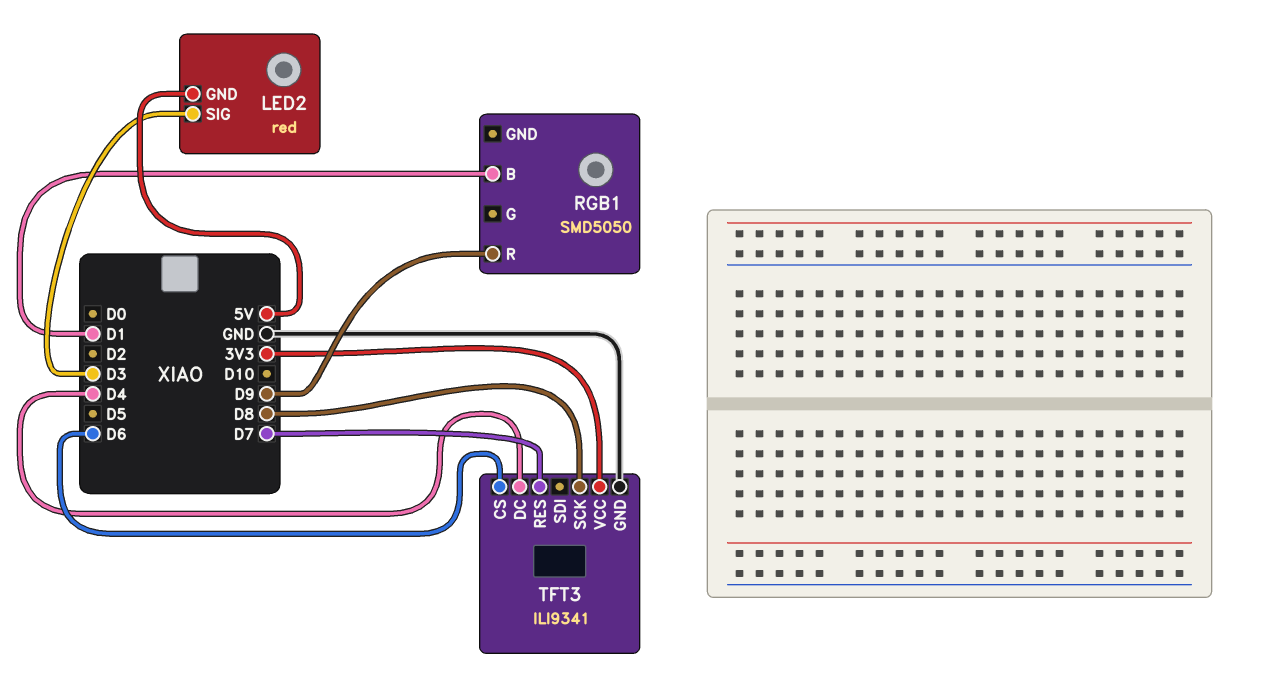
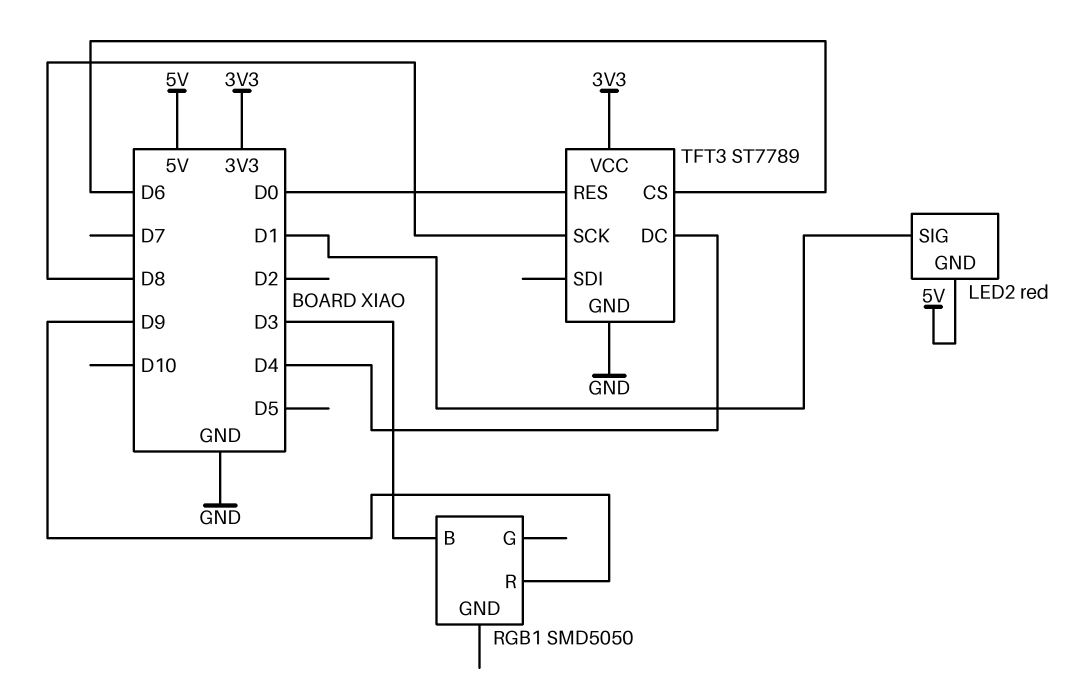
LED2 pin SIG: D3 -> D1
RGB1 pin B: D1 -> D3
TFT3: ILI9341 -> ST7789
TFT3 pin RES: D7 -> D0

